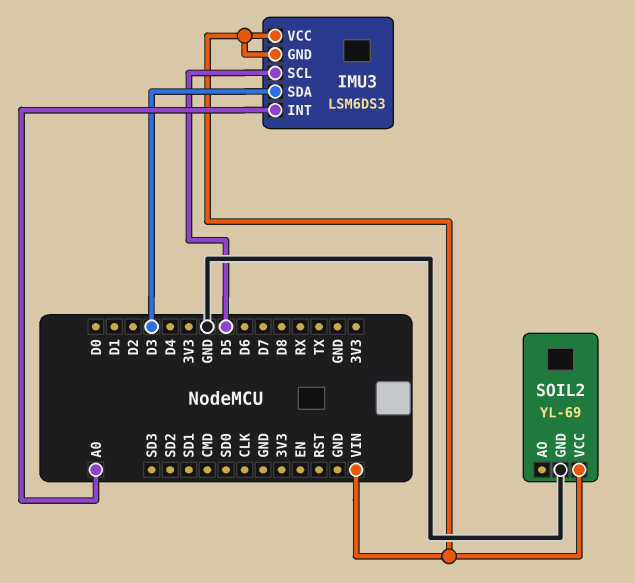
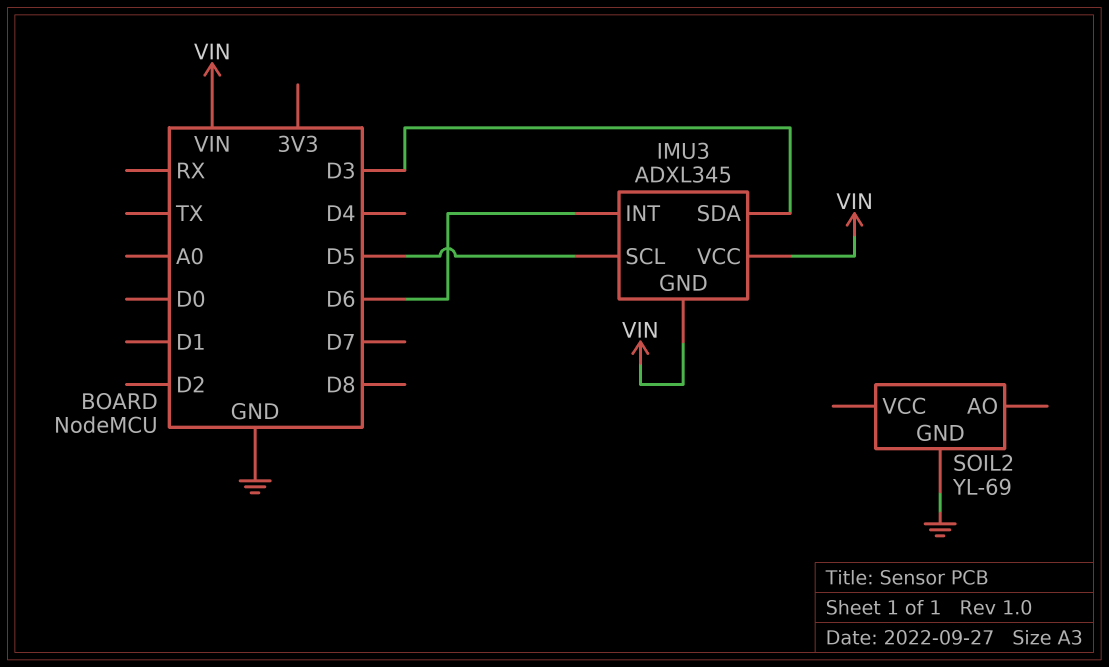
IMU3: LSM6DS3 -> ADXL345
IMU3 pin INT: A0 -> D6
SOIL2 pin VCC: VIN -> none

